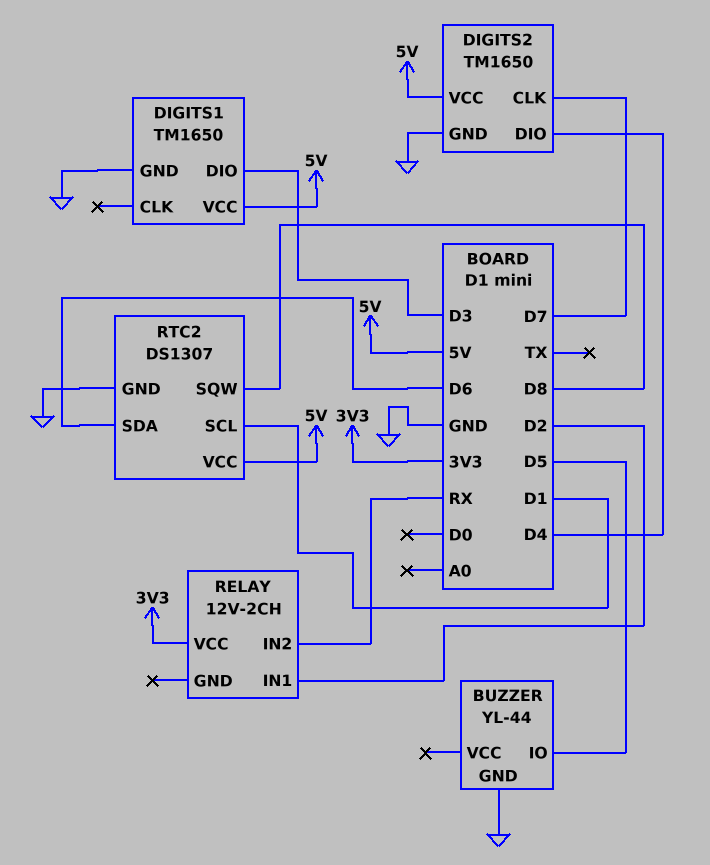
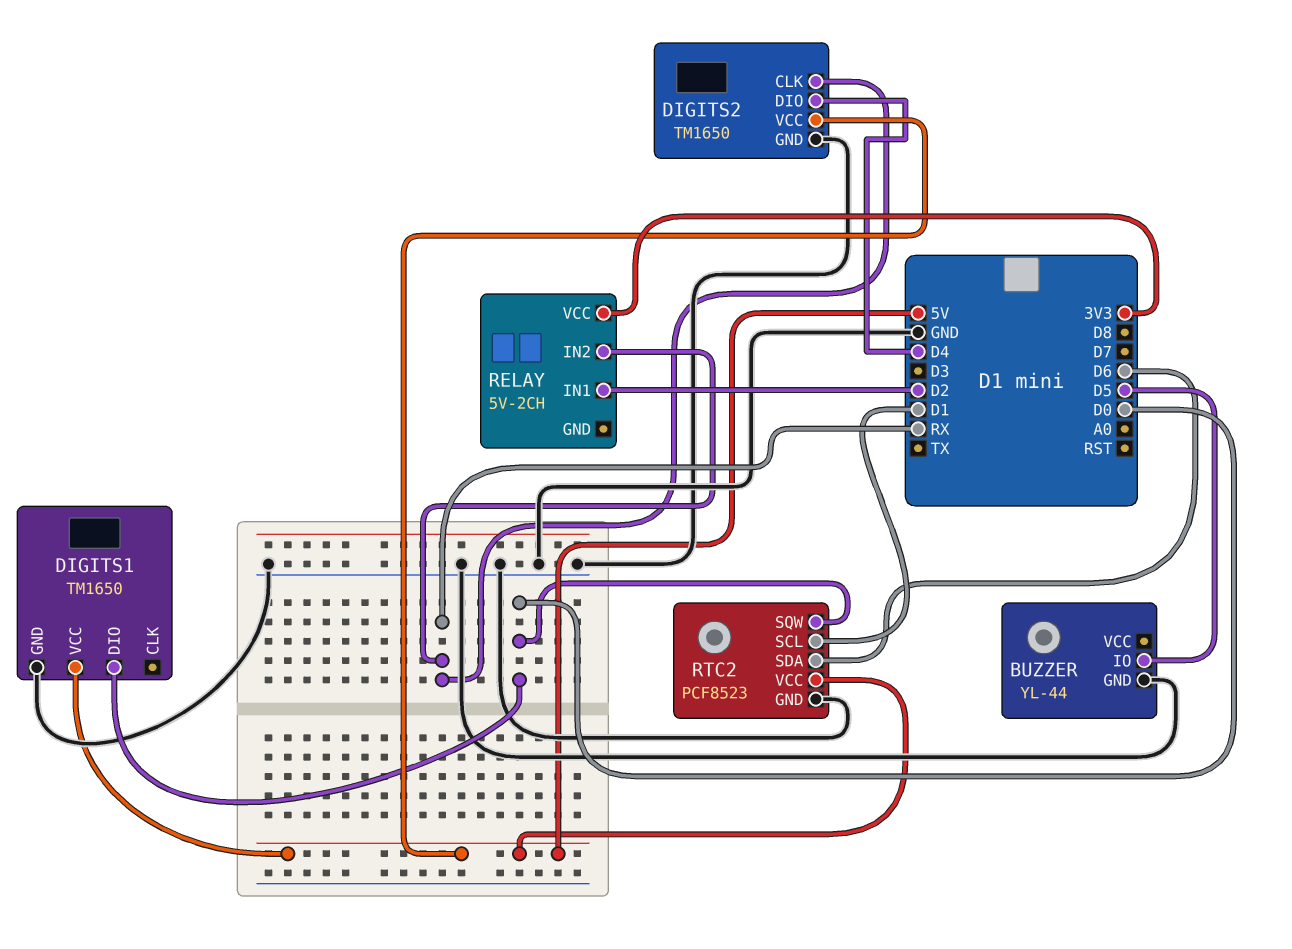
DIGITS1 pin DIO: D3 -> D0
DIGITS2 pin CLK: D7 -> RX
RELAY: 12V-2CH -> 5V-2CH
RTC2: DS1307 -> PCF8523
RTC2 pin SQW: D8 -> D0

